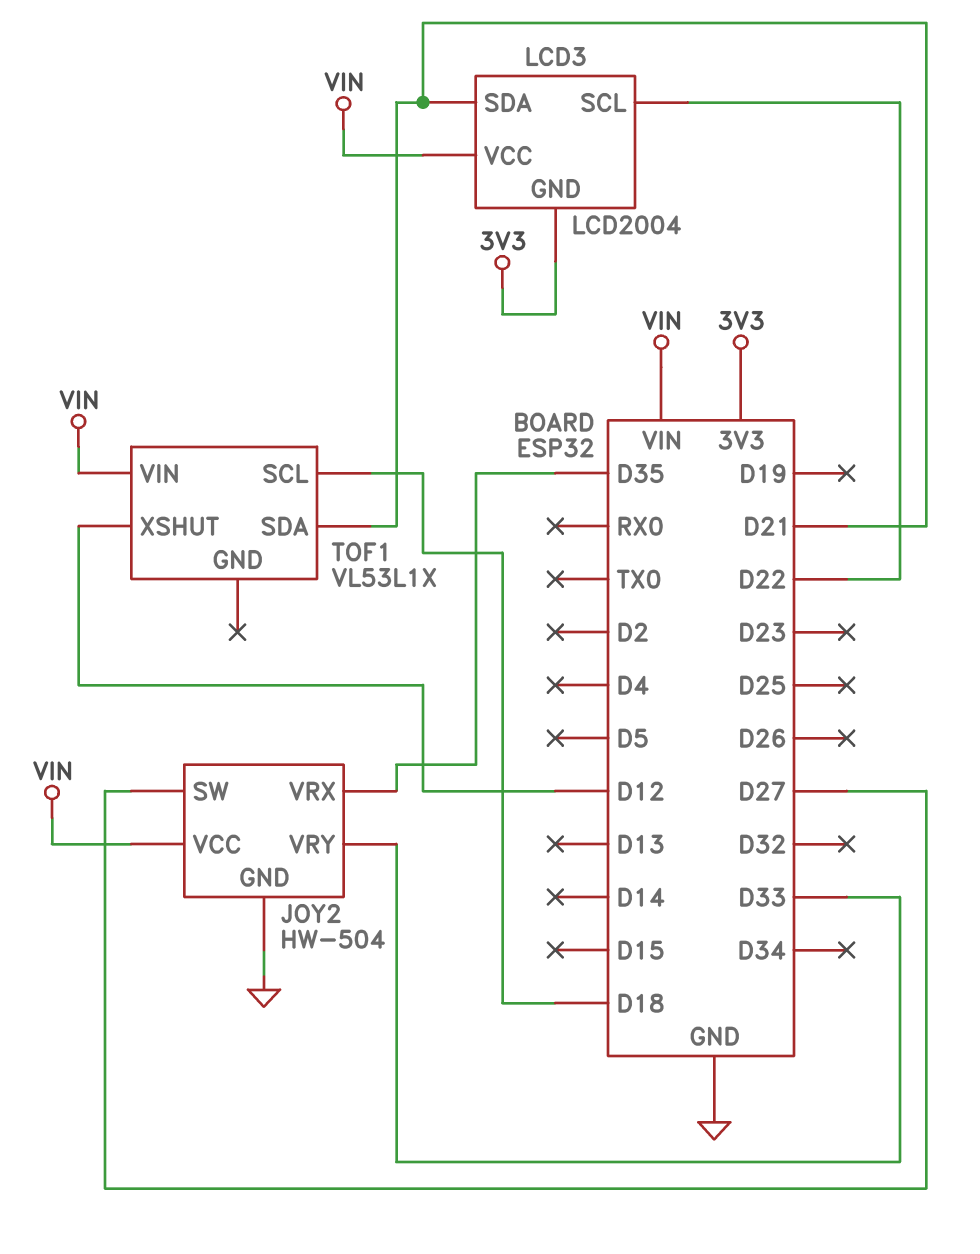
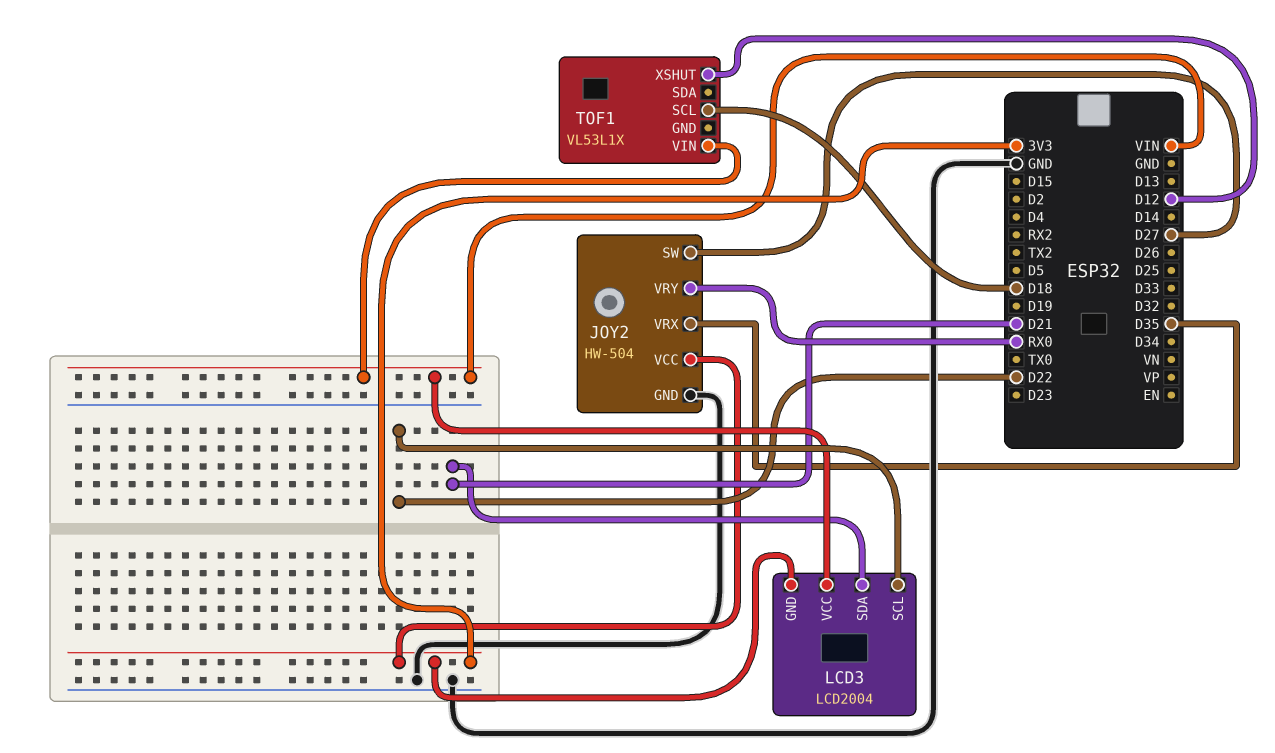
JOY2 pin VCC: VIN -> 3V3
JOY2 pin VRY: D33 -> RX0
TOF1 pin SDA: D21 -> none

